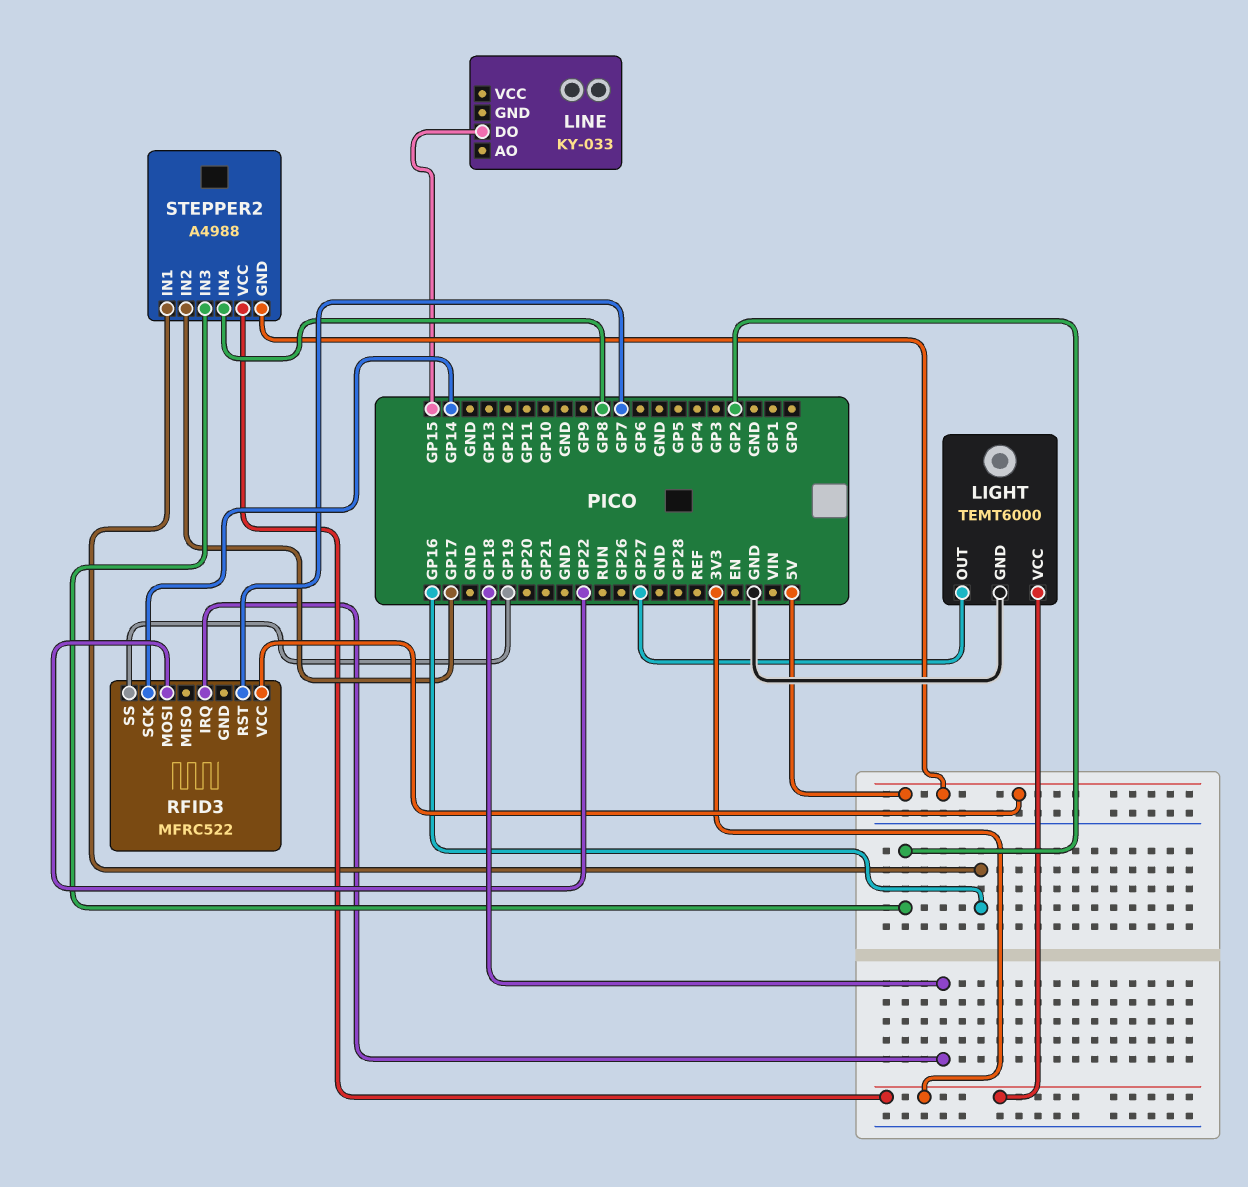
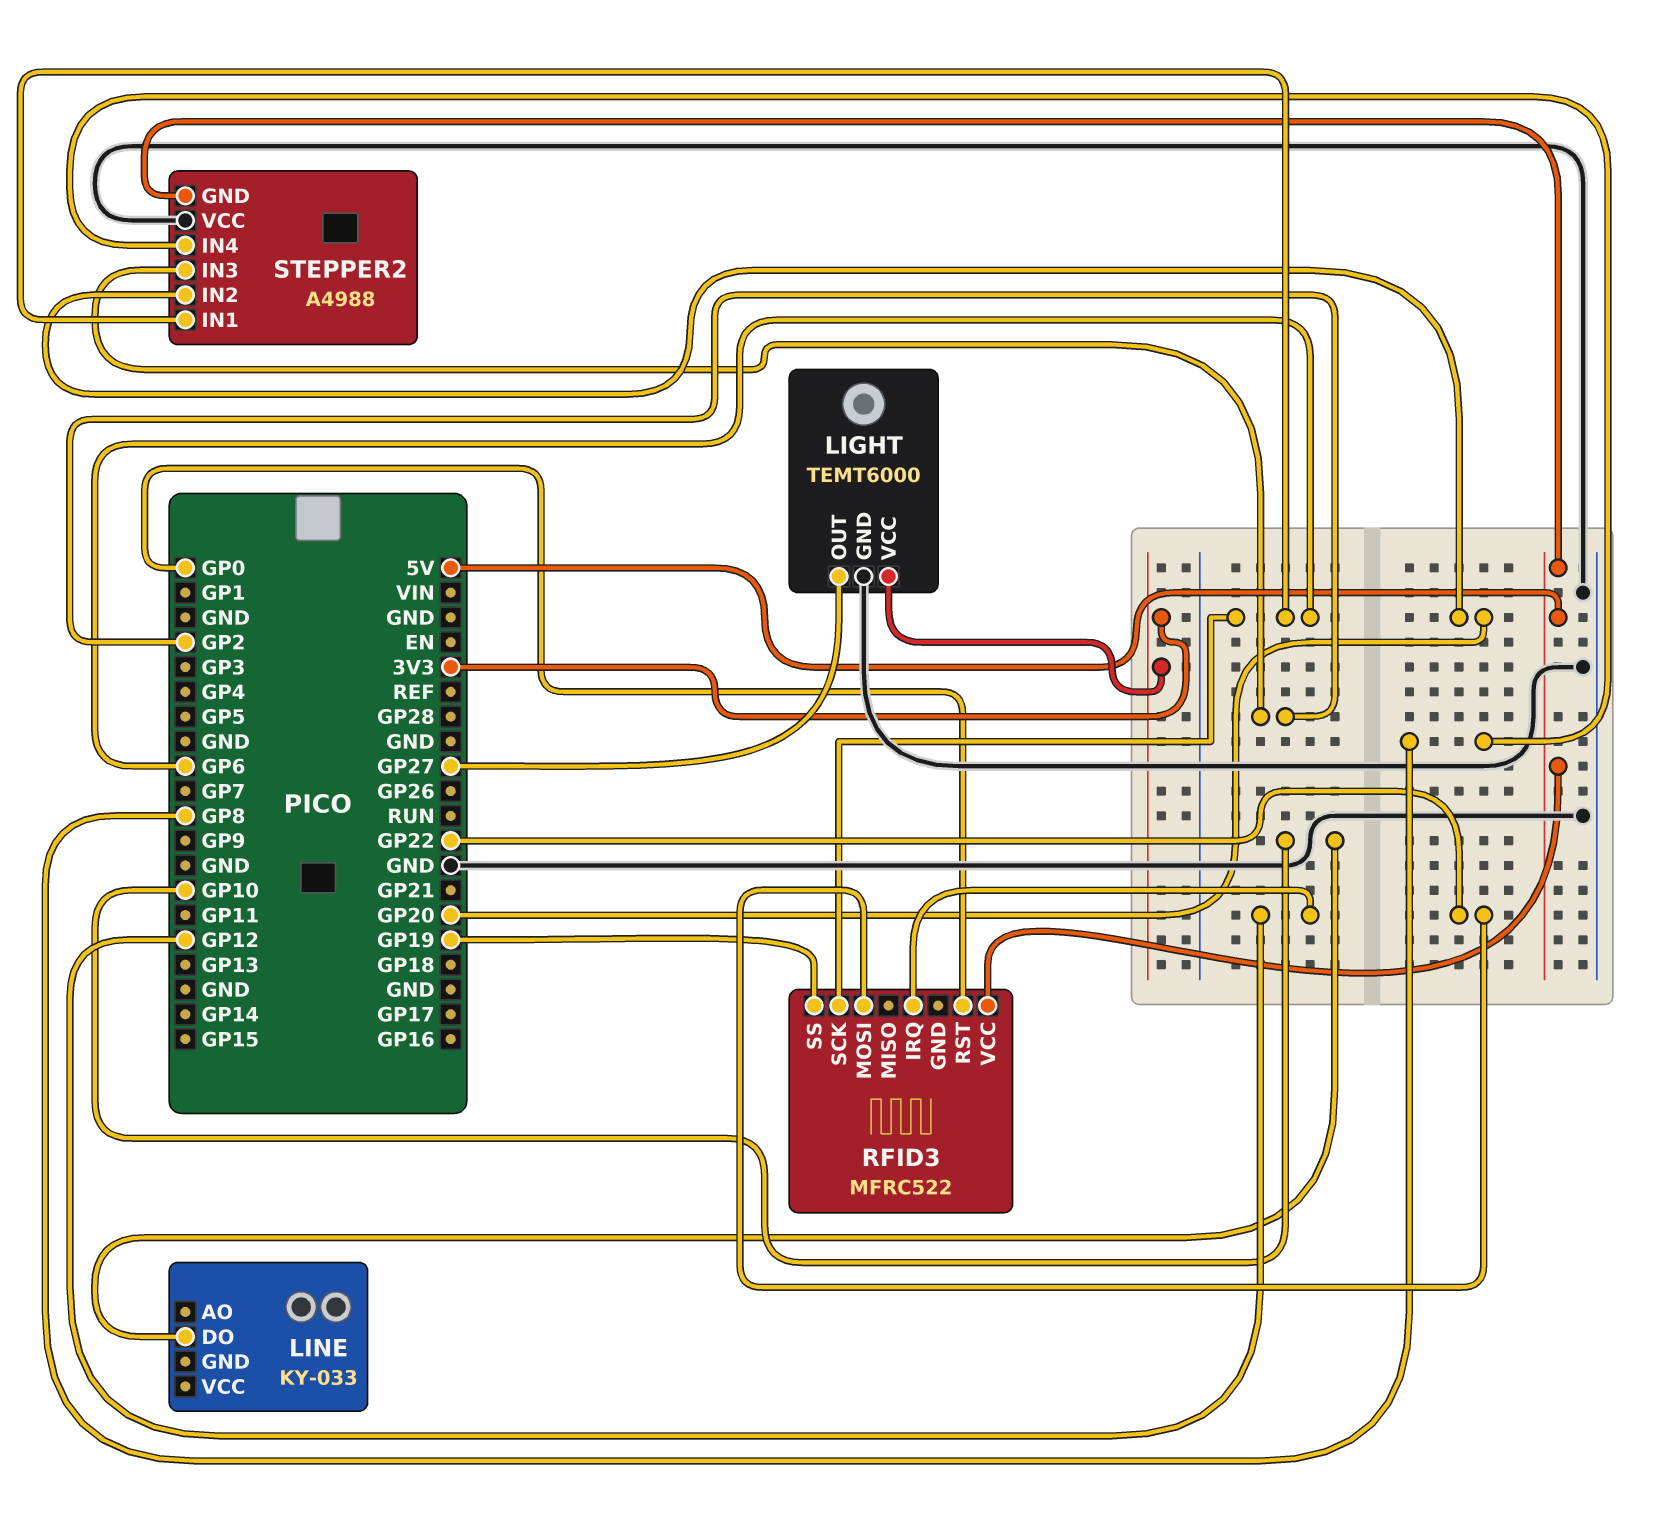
LINE pin DO: GP15 -> GP10
RFID3 pin IRQ: GP18 -> GP12
RFID3 pin RST: GP7 -> GP0
RFID3 pin SCK: GP14 -> GP6
STEPPER2 pin IN1: GP16 -> GP6
STEPPER2 pin IN2: GP17 -> GP20
STEPPER2 pin VCC: 3V3 -> GND

